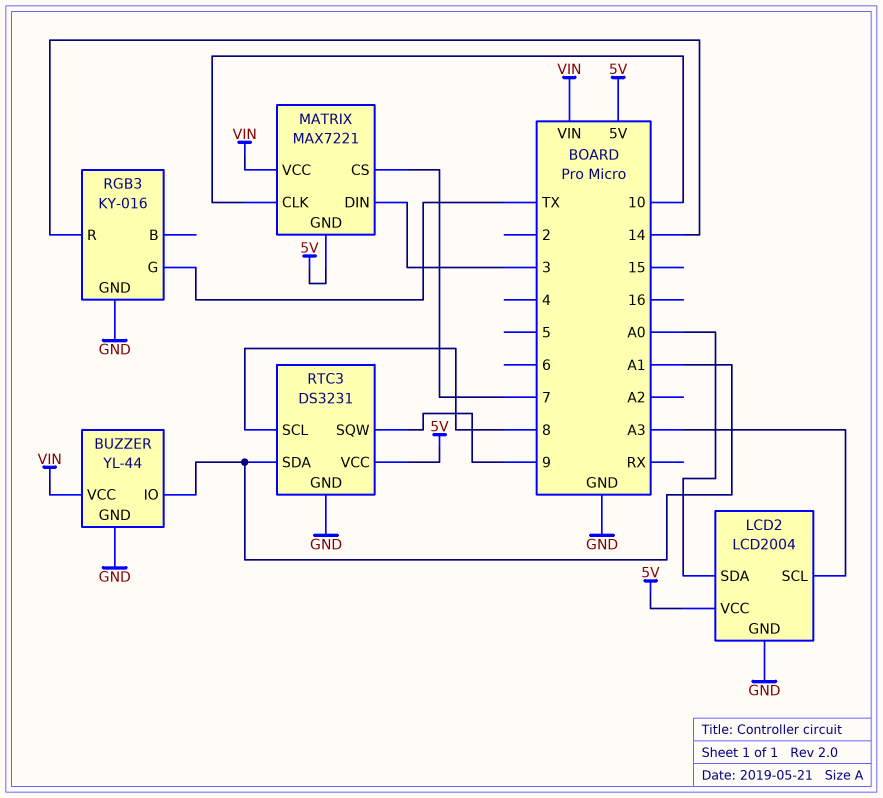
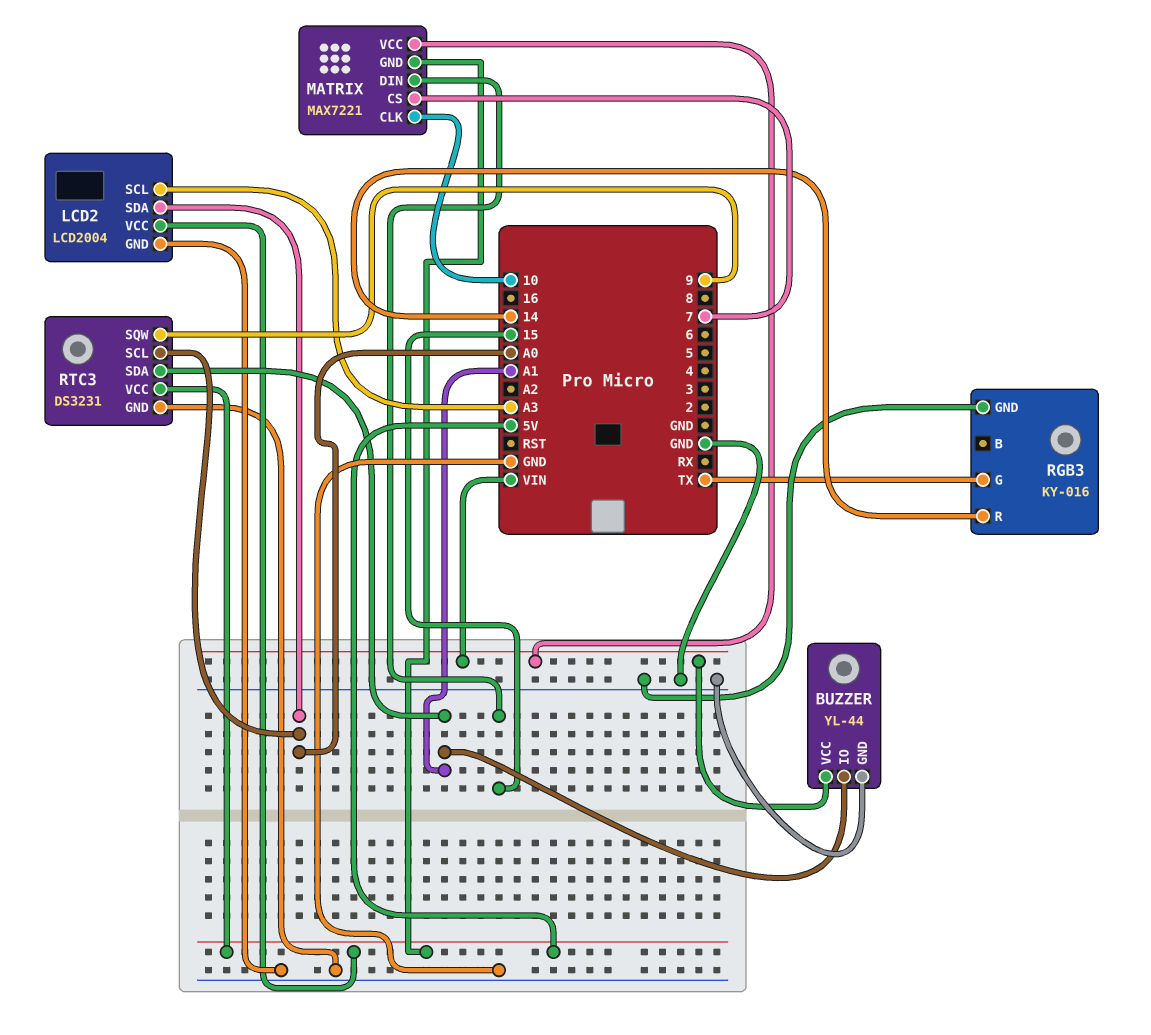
MATRIX pin DIN: 3 -> 15
RTC3 pin SCL: 8 -> A0

